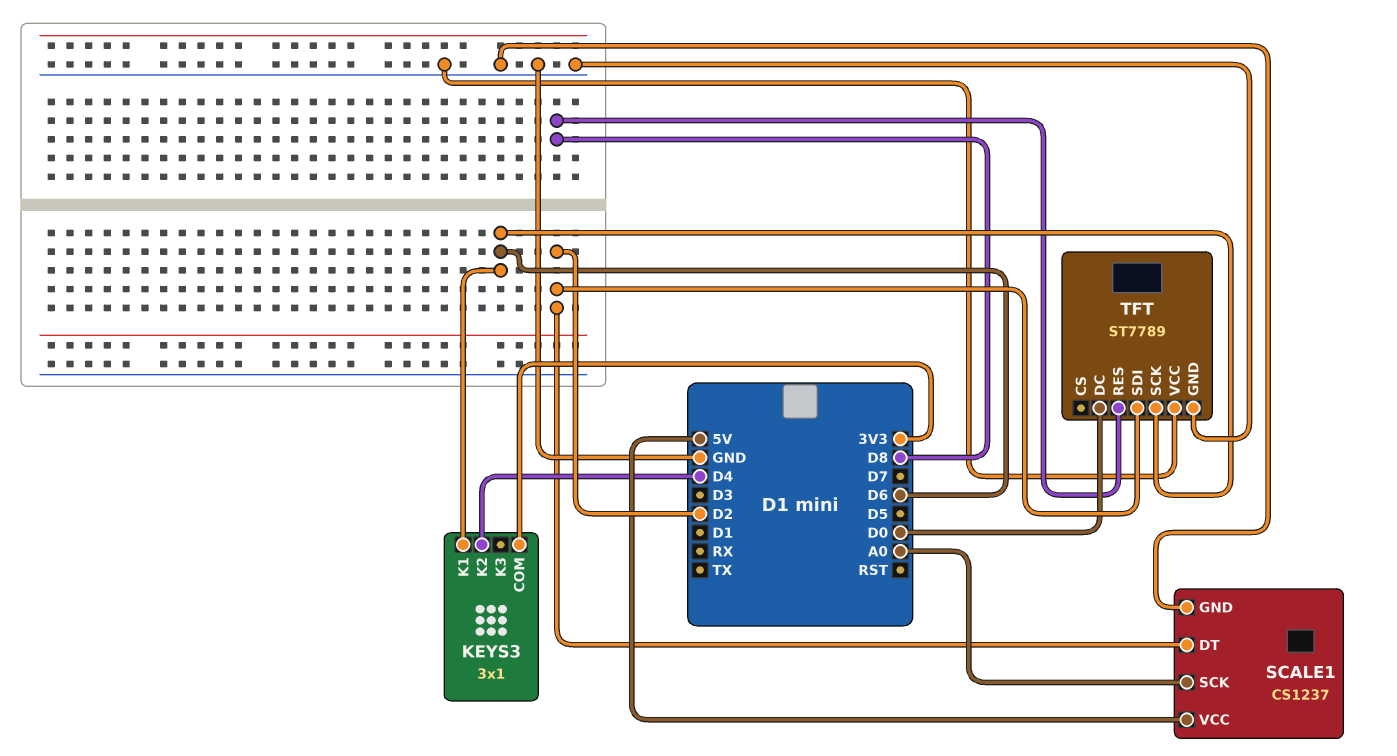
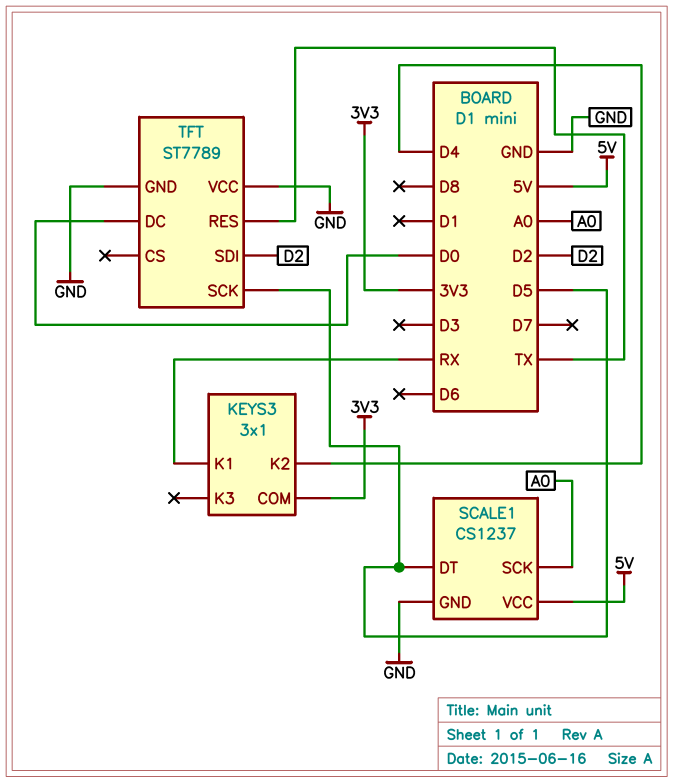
KEYS3 pin K1: D6 -> RX
SCALE1 pin DT: D2 -> D5
TFT pin RES: D8 -> TX
TFT pin SCK: D6 -> D5

